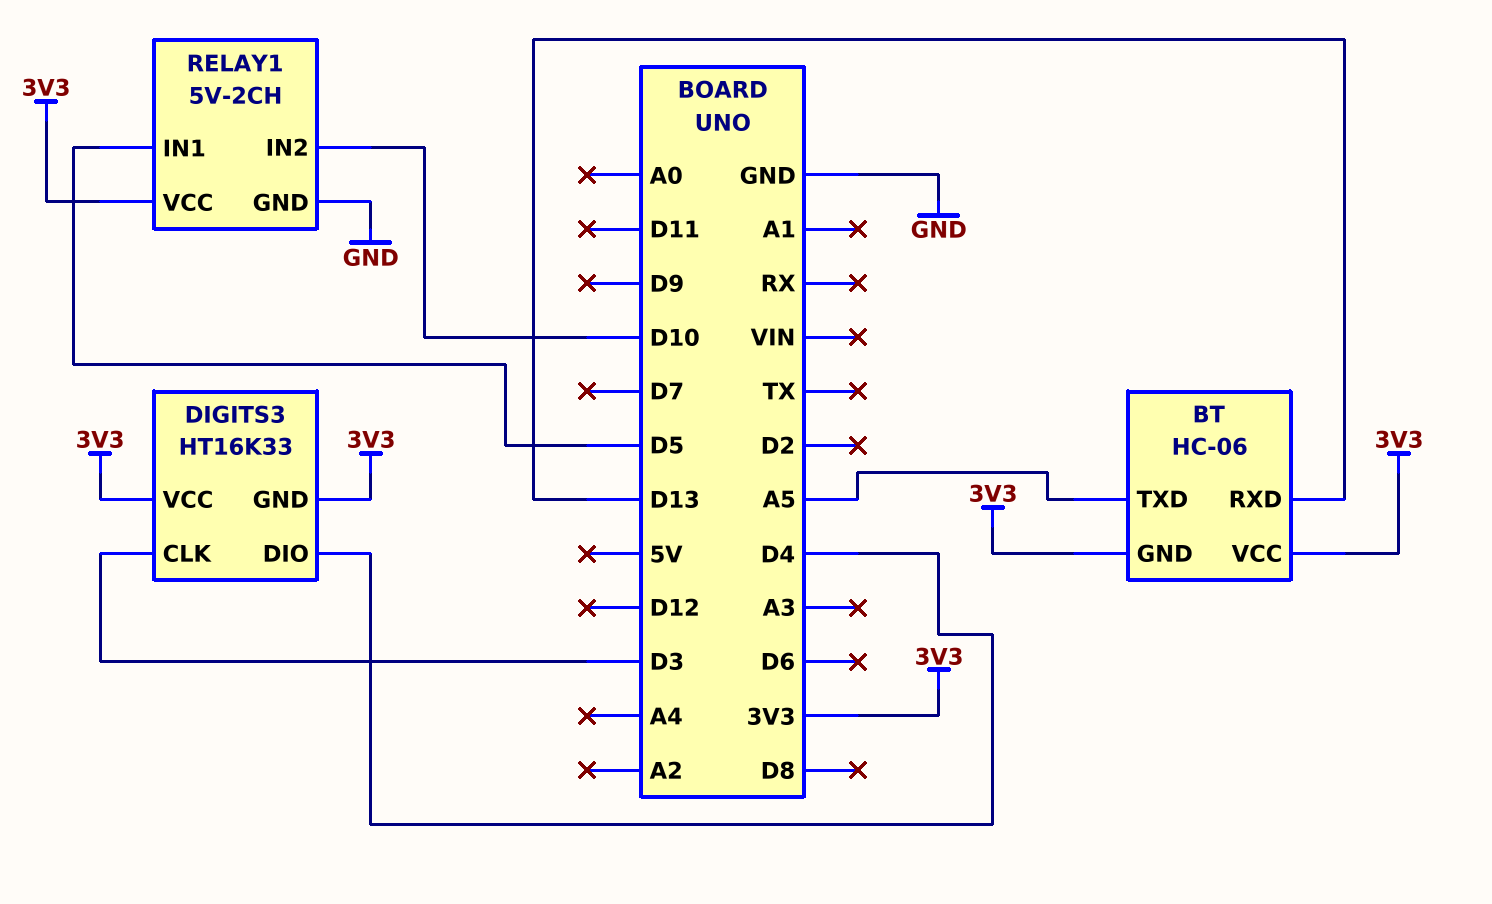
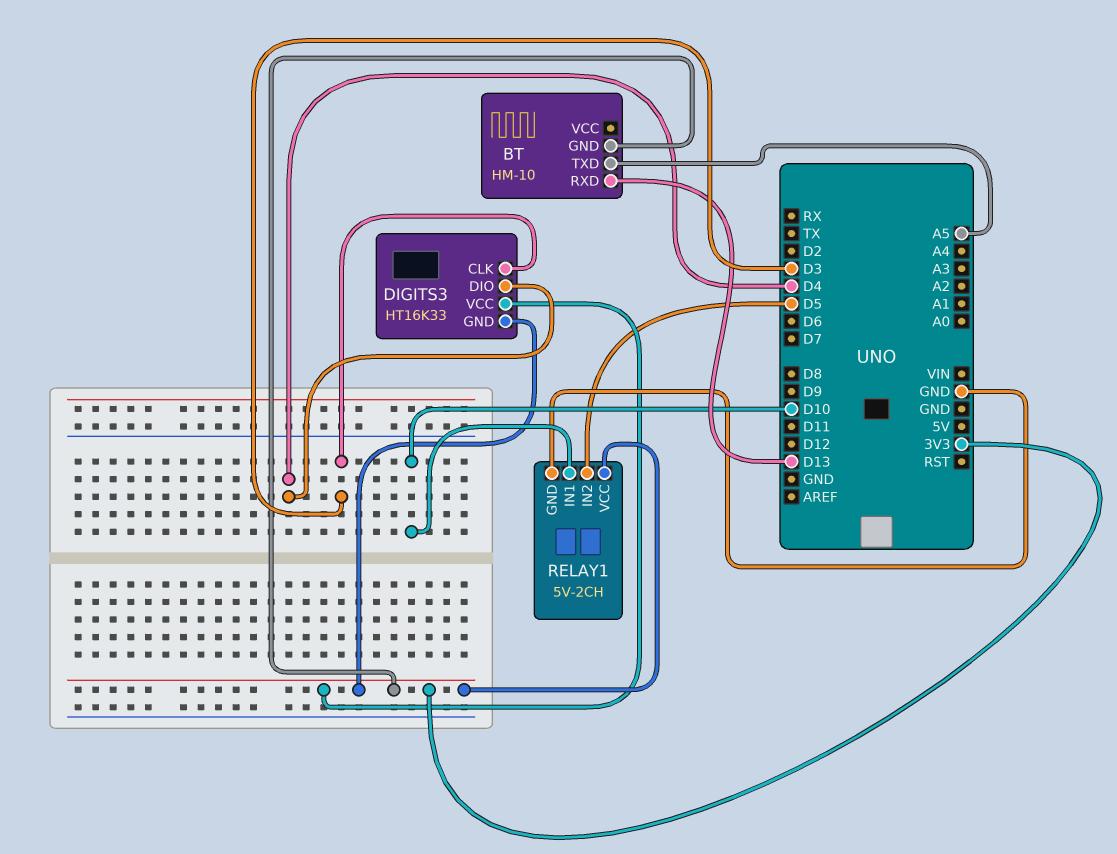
BT: HC-06 -> HM-10
BT pin VCC: 3V3 -> none
RELAY1 pin IN1: D5 -> D10
RELAY1 pin IN2: D10 -> D5

